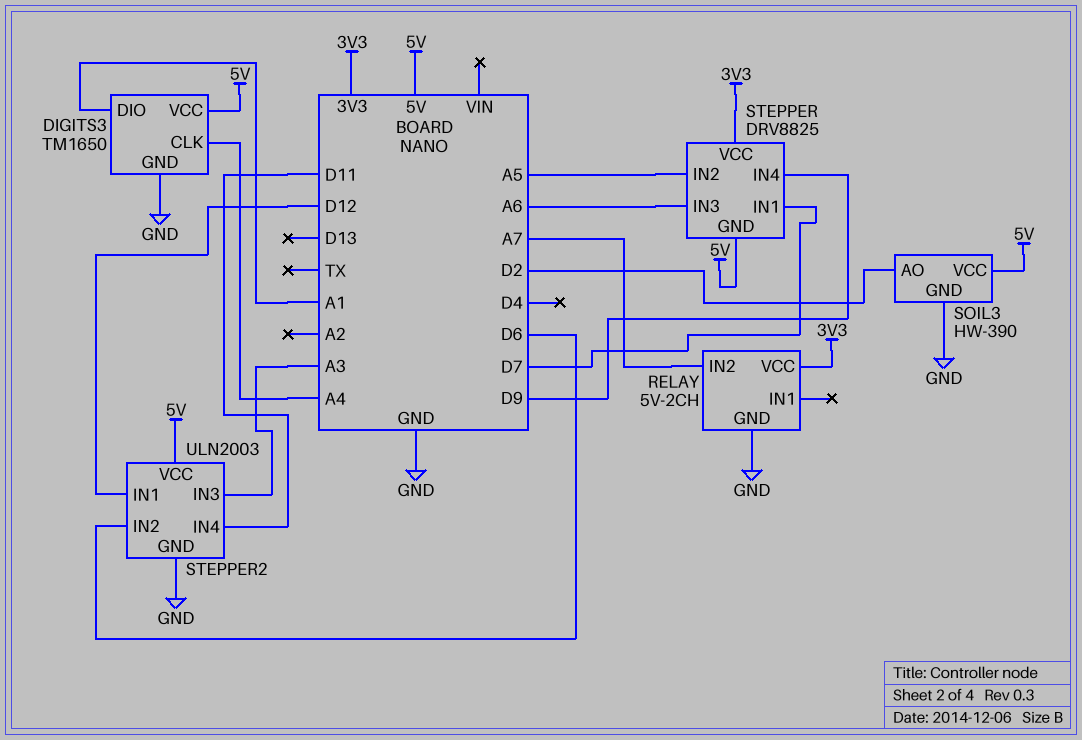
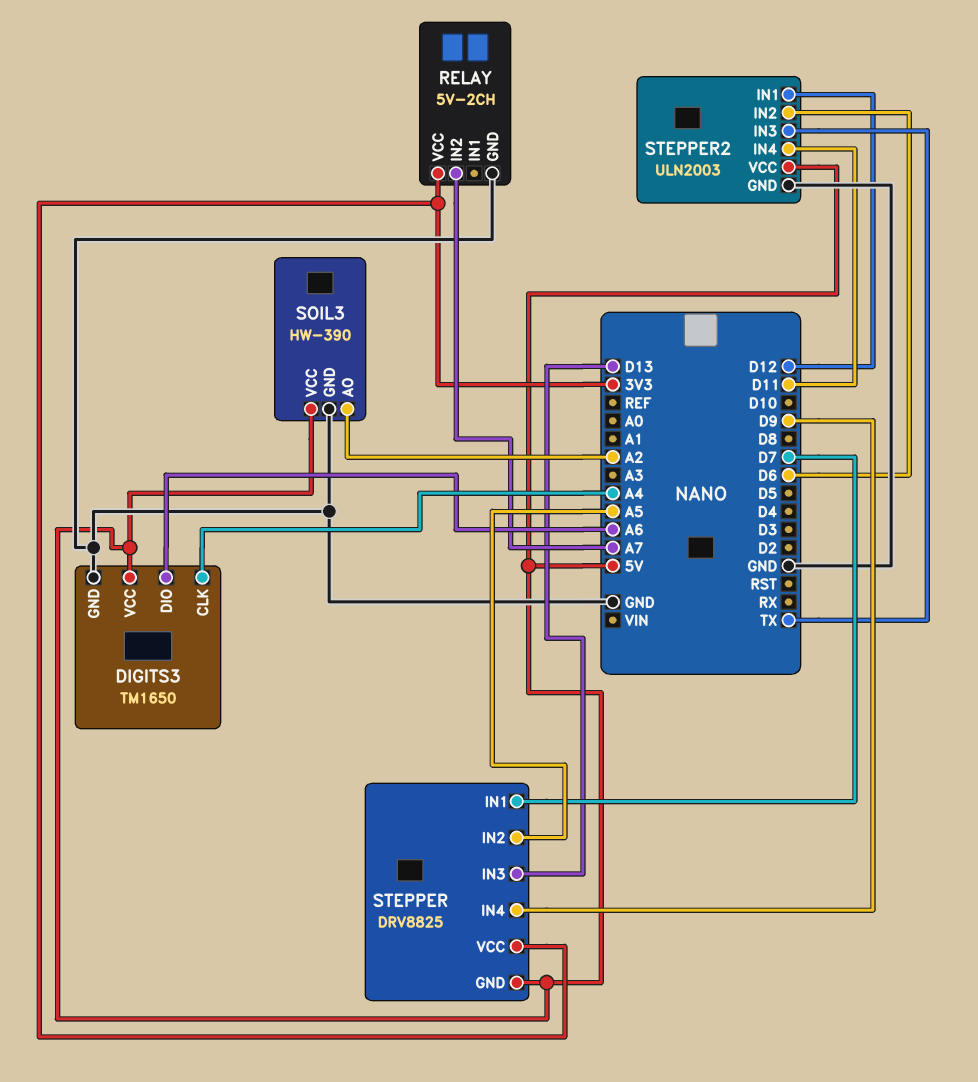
DIGITS3 pin DIO: A1 -> A6
SOIL3 pin AO: D2 -> A2
STEPPER pin IN3: A6 -> D13
STEPPER2 pin IN3: A3 -> TX

